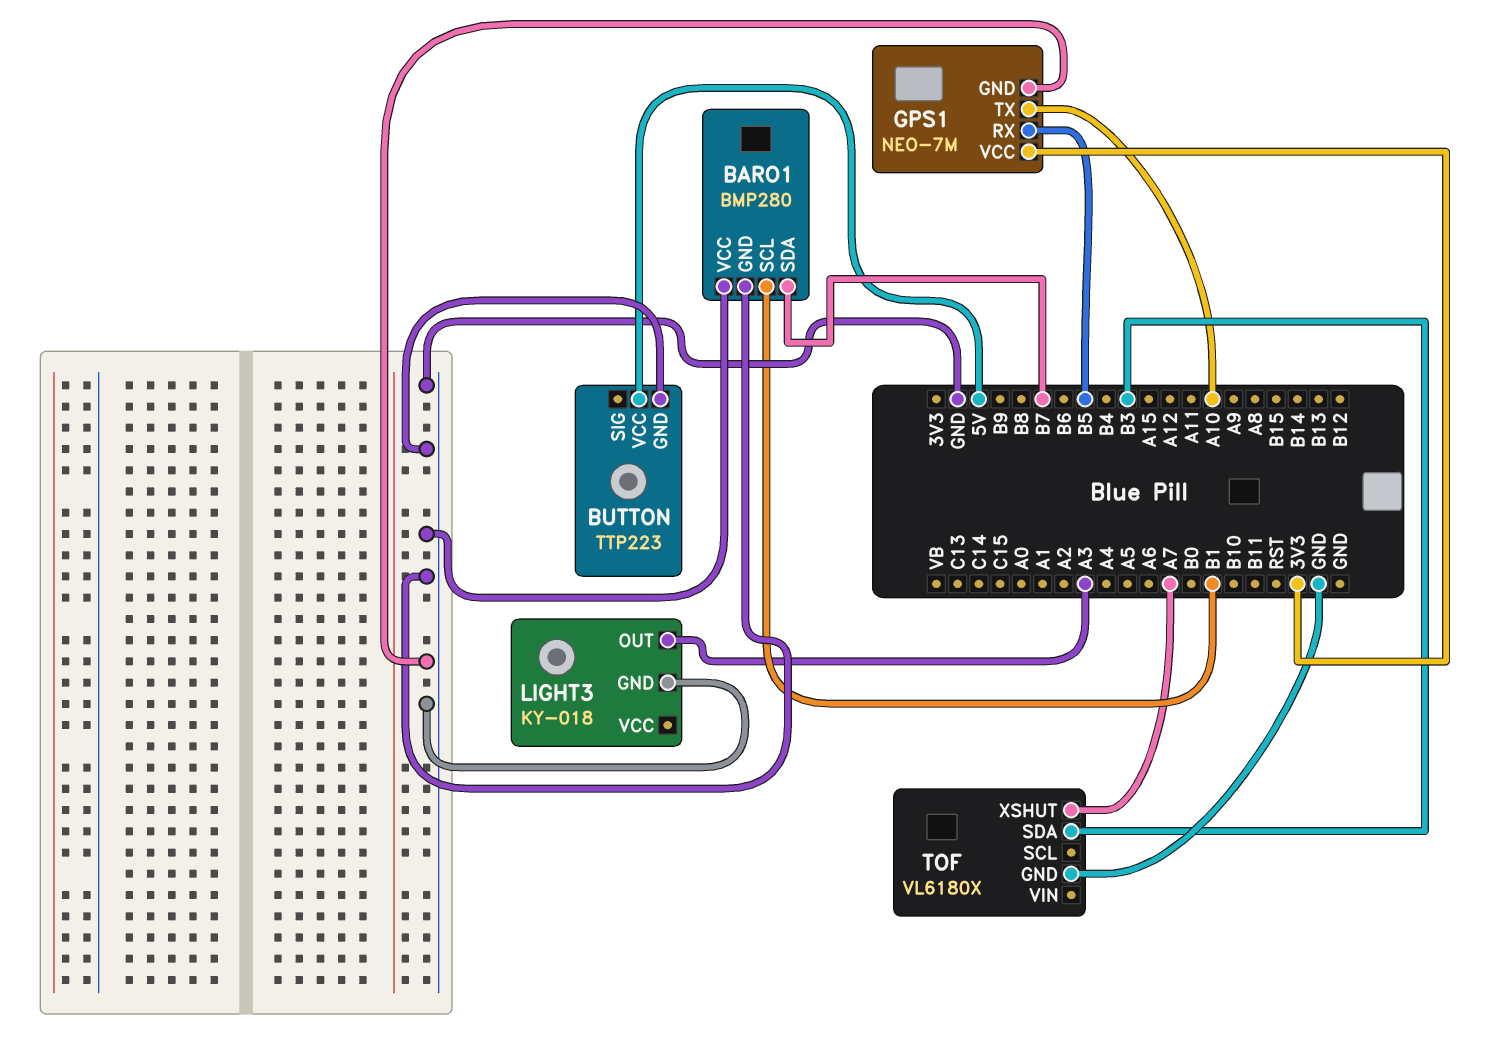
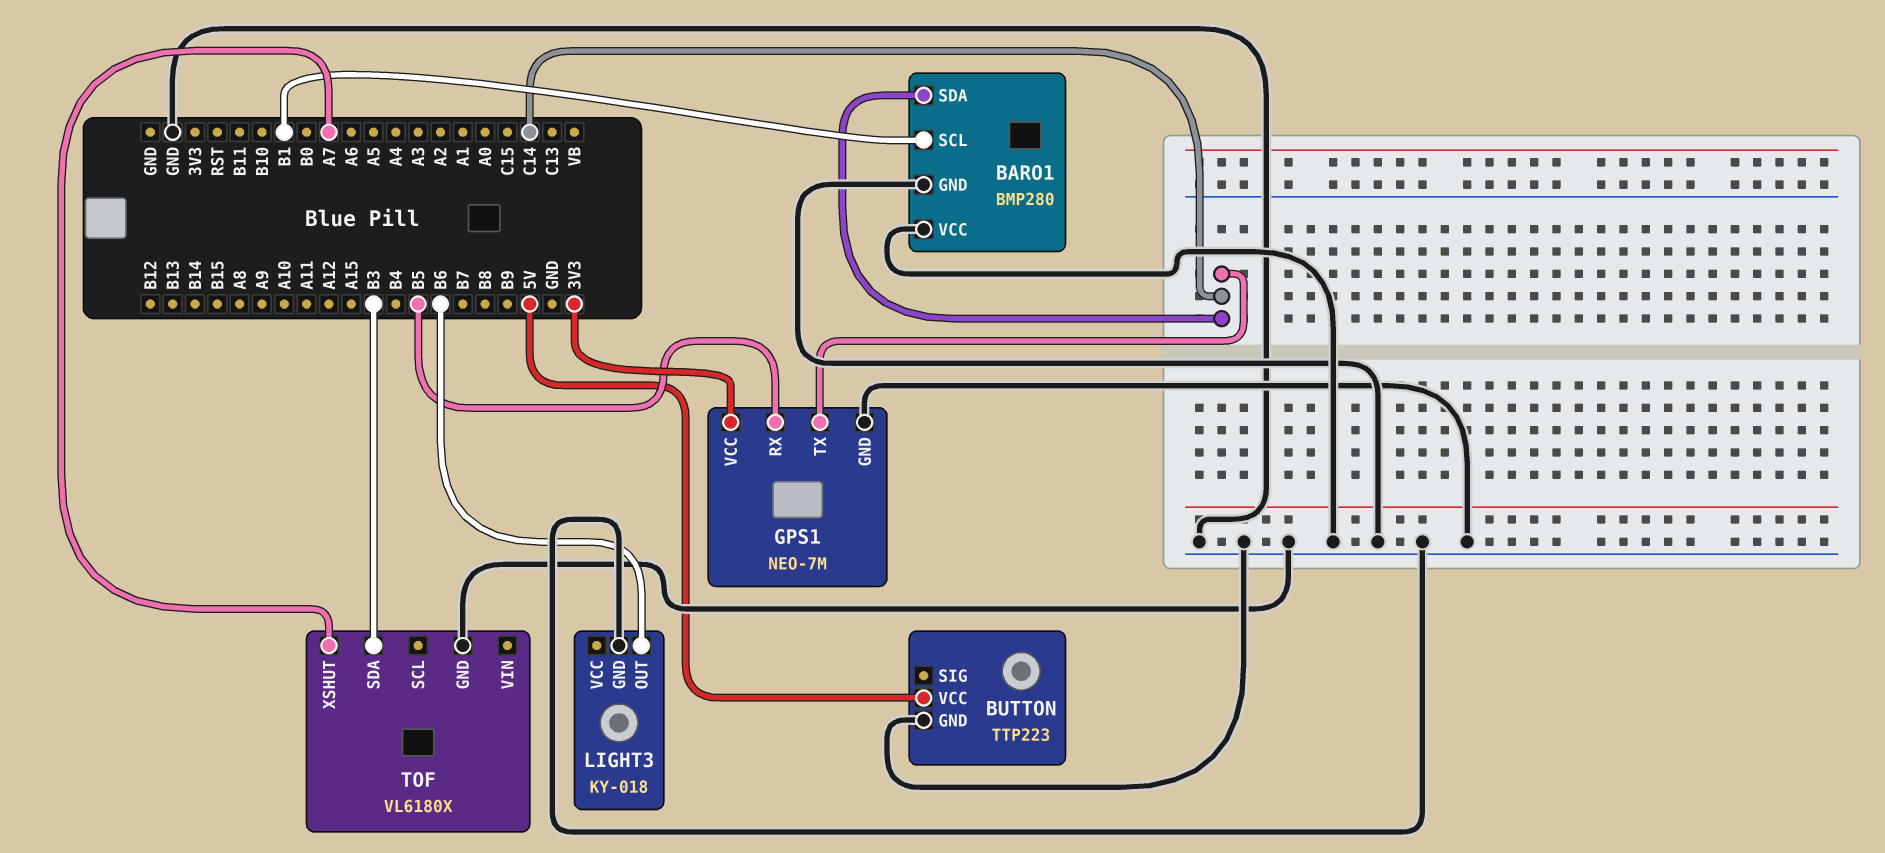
BARO1 pin SDA: B7 -> C14
GPS1 pin TX: A10 -> C14
LIGHT3 pin OUT: A3 -> B6

